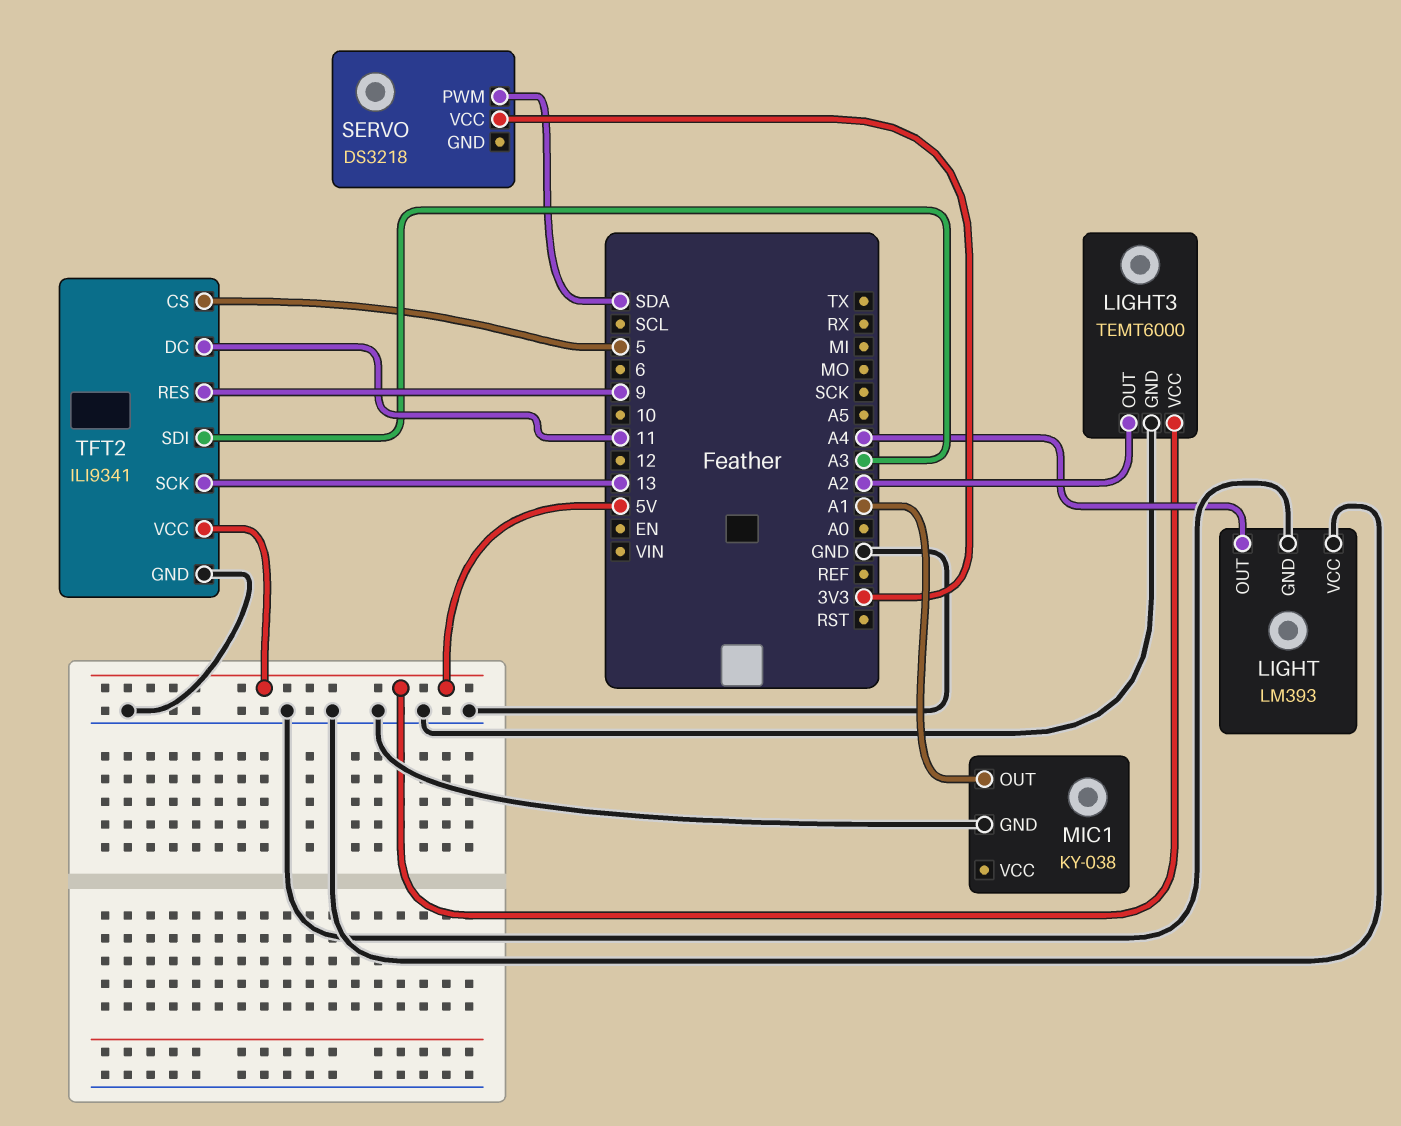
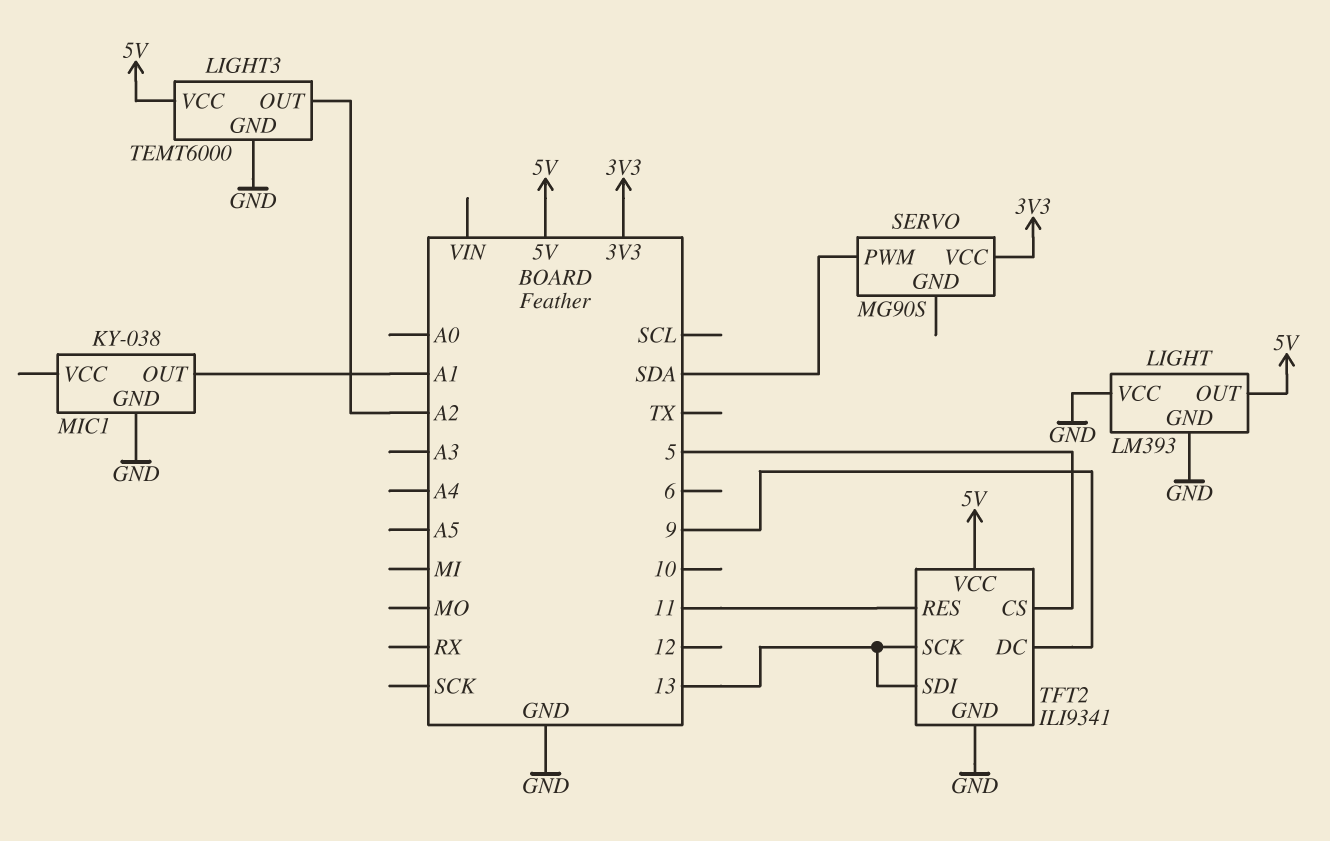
LIGHT pin OUT: A4 -> 5V
SERVO: DS3218 -> MG90S
TFT2 pin DC: 11 -> 9
TFT2 pin RES: 9 -> 11
TFT2 pin SDI: A3 -> 13

